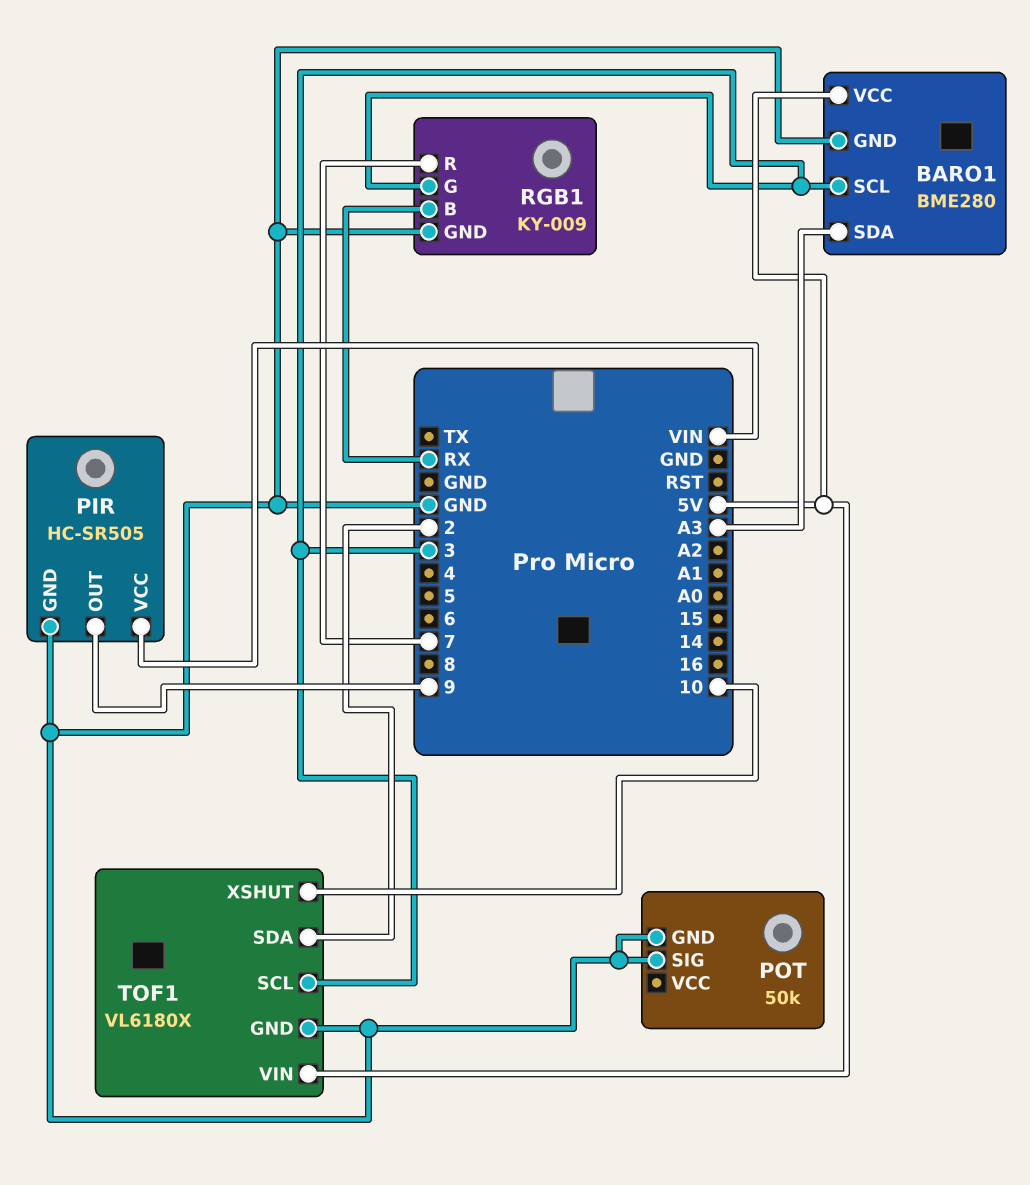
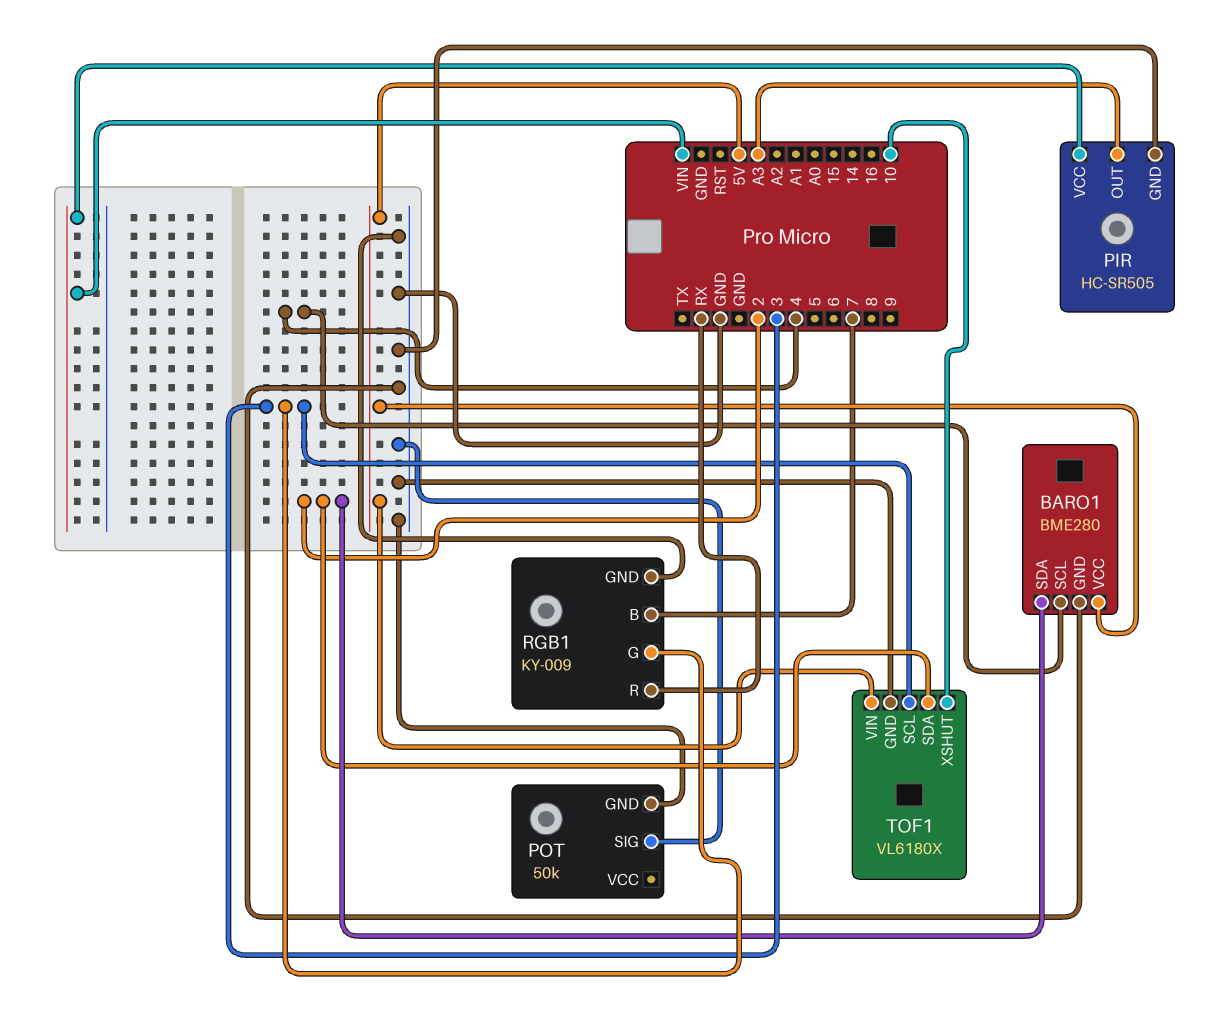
BARO1 pin SCL: 3 -> 4
BARO1 pin SDA: A3 -> 2
PIR pin OUT: 9 -> A3
RGB1 pin B: RX -> 7
RGB1 pin R: 7 -> RX

